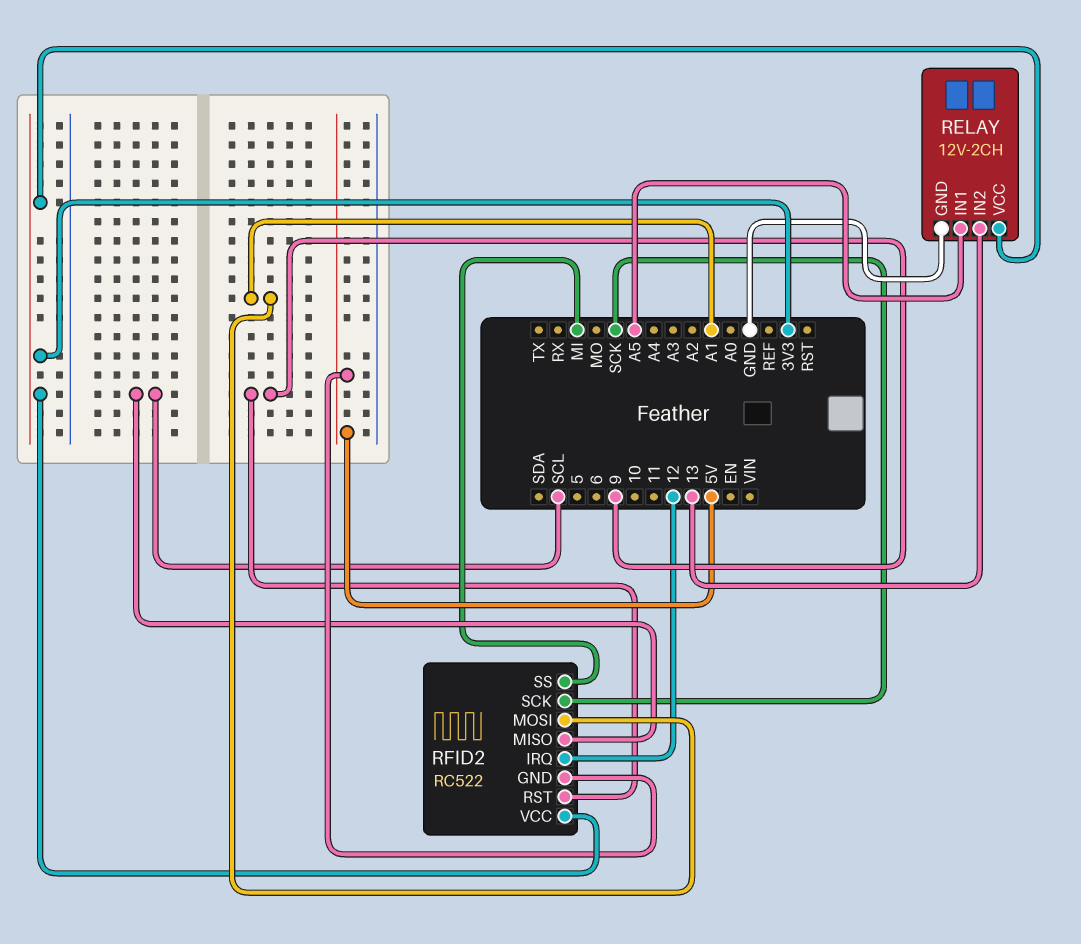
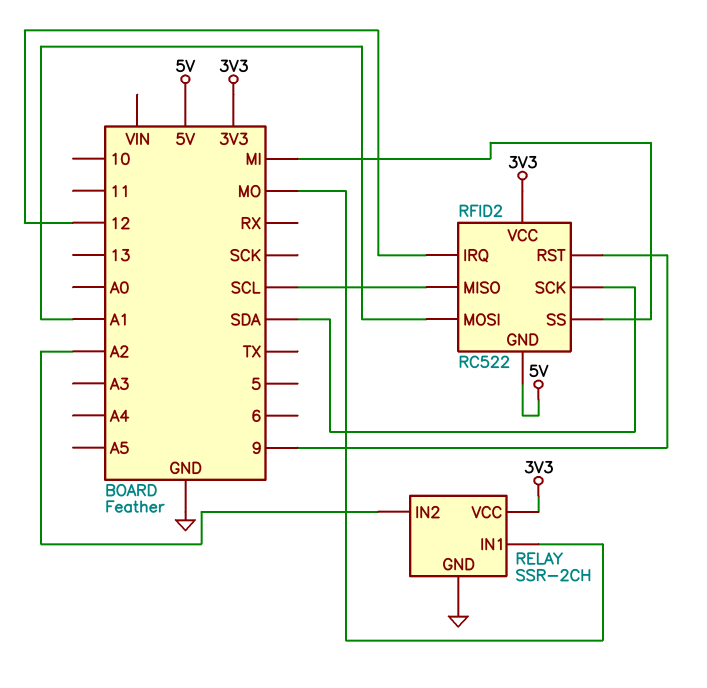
RELAY: 12V-2CH -> SSR-2CH
RELAY pin IN1: A5 -> MO
RELAY pin IN2: 13 -> A2
RFID2 pin SCK: SCK -> SDA

